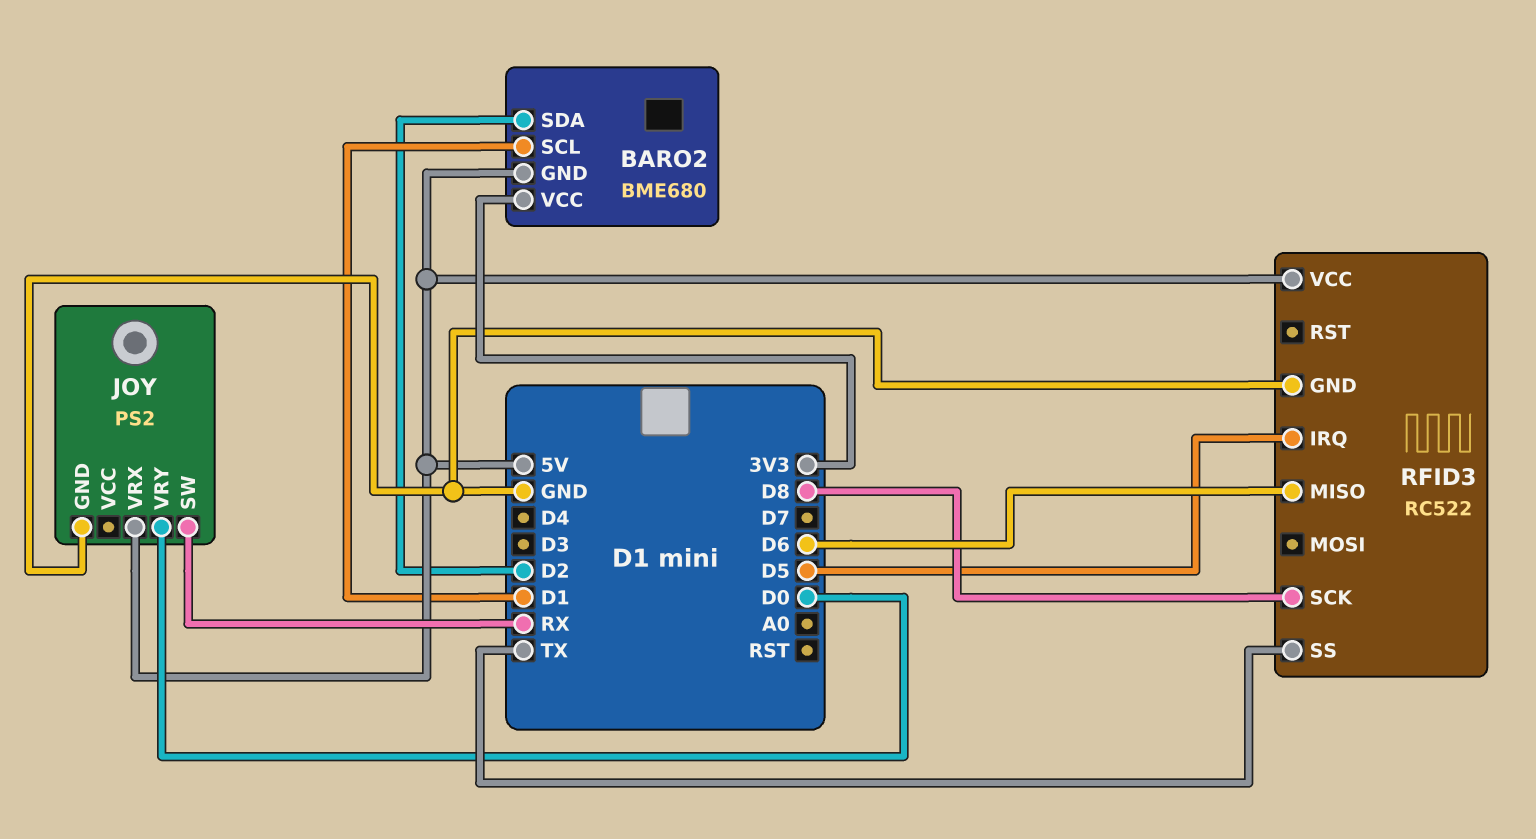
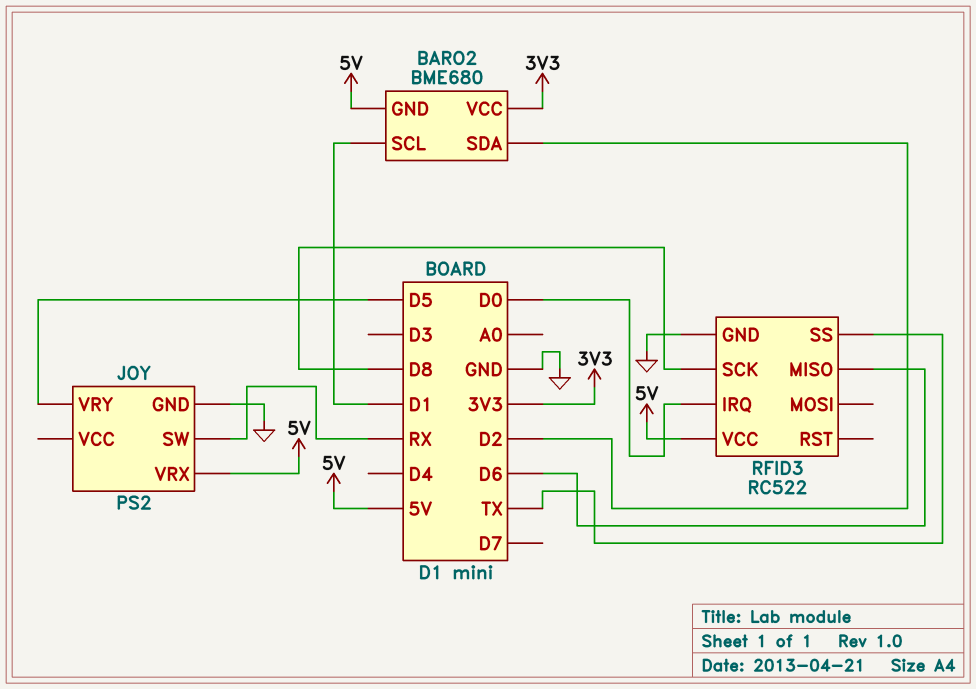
JOY pin VRY: D0 -> D5
RFID3 pin IRQ: D5 -> D0

